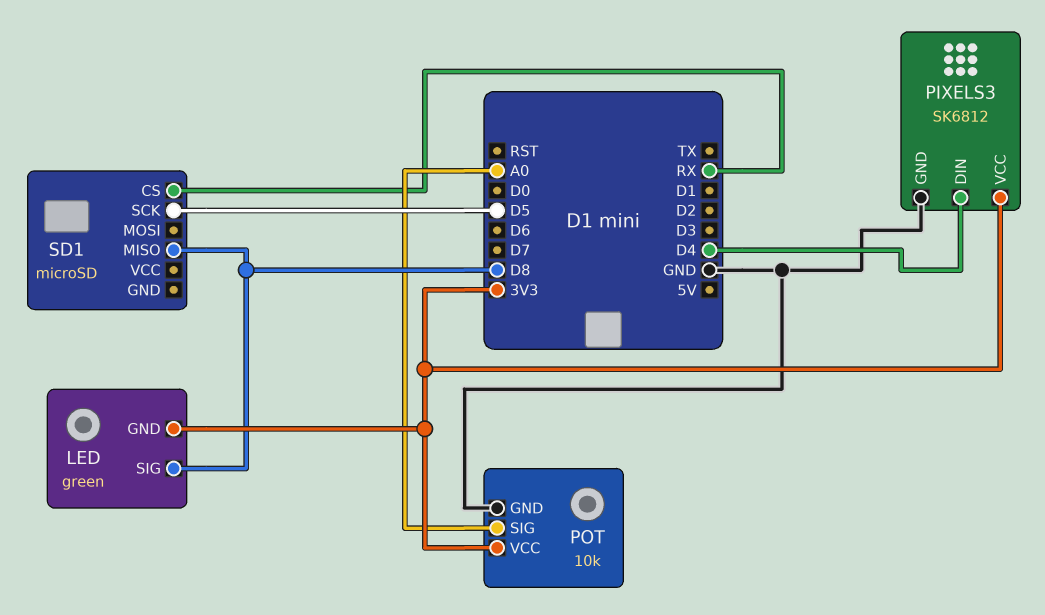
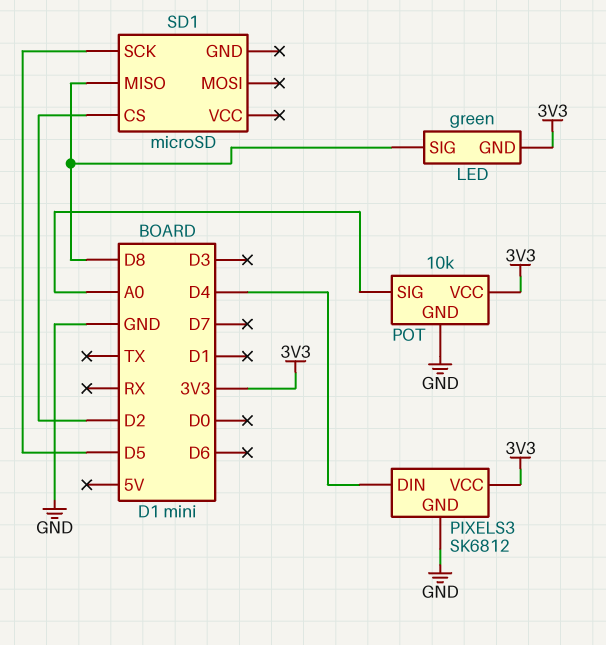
SD1 pin CS: RX -> D2

